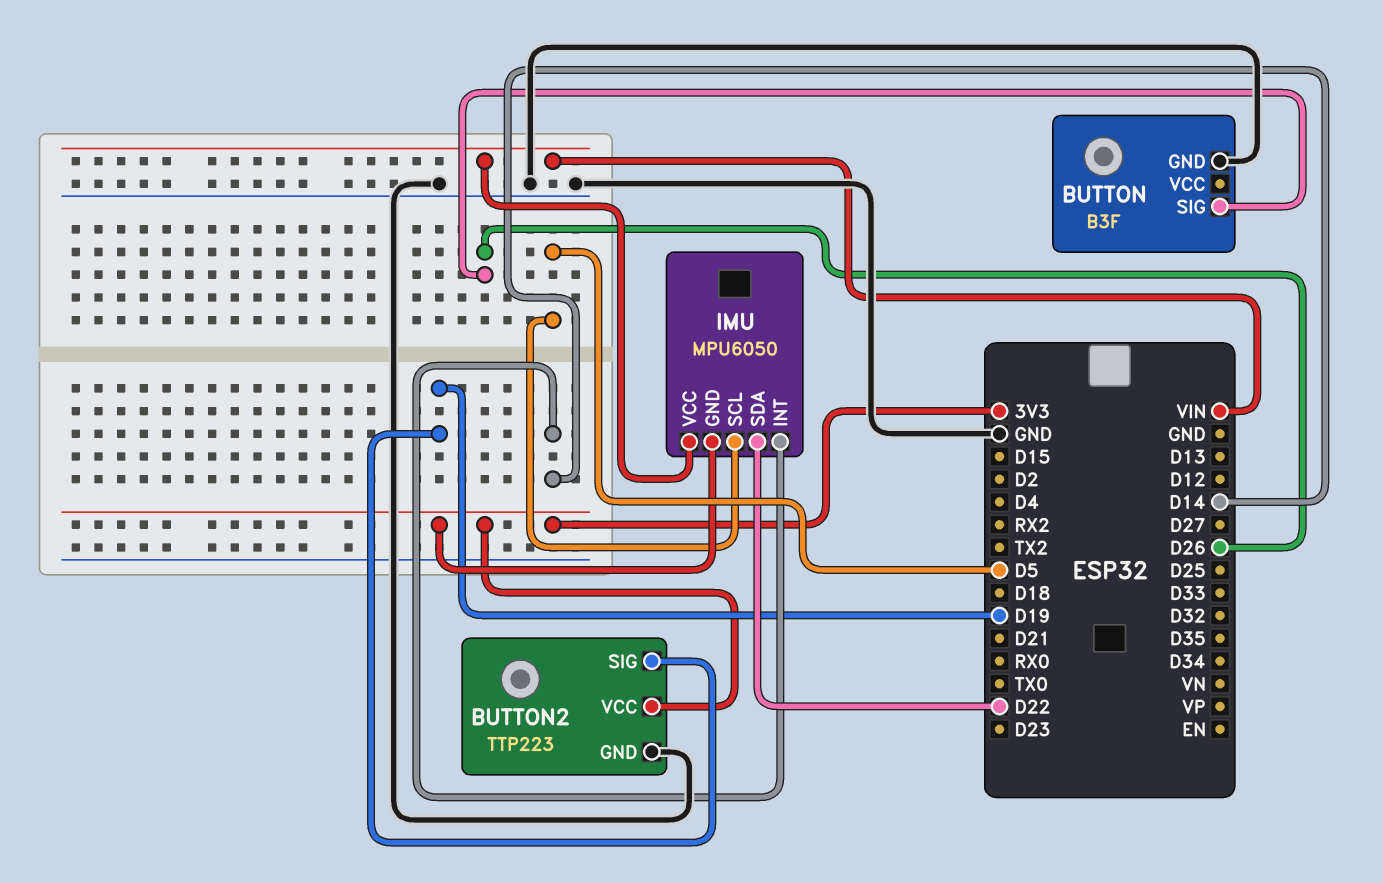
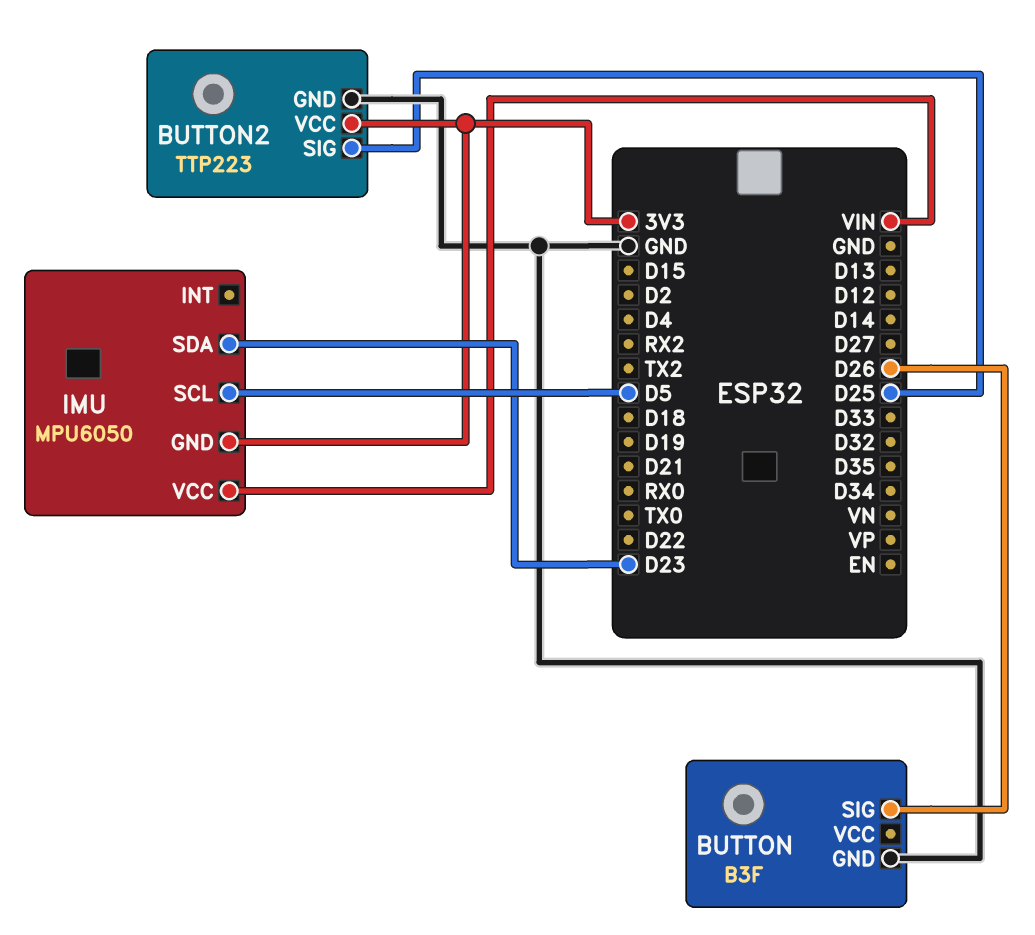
BUTTON2 pin SIG: D19 -> D25
IMU pin INT: D14 -> none
IMU pin SDA: D22 -> D23

